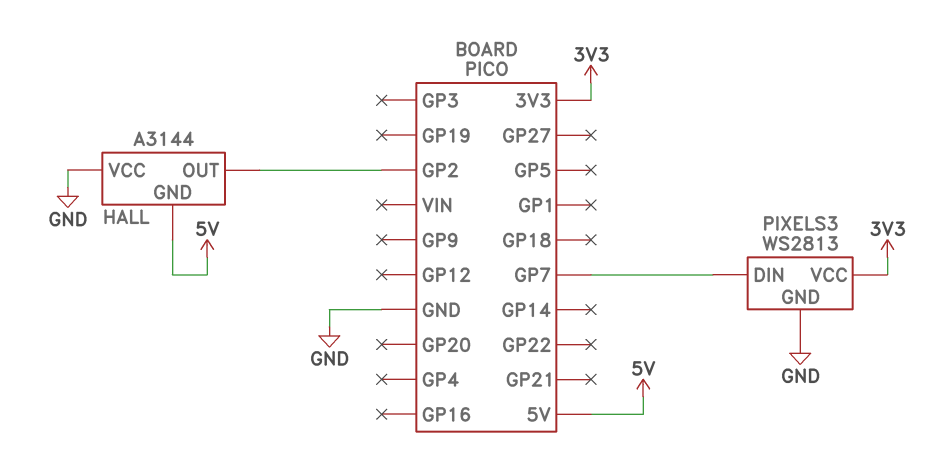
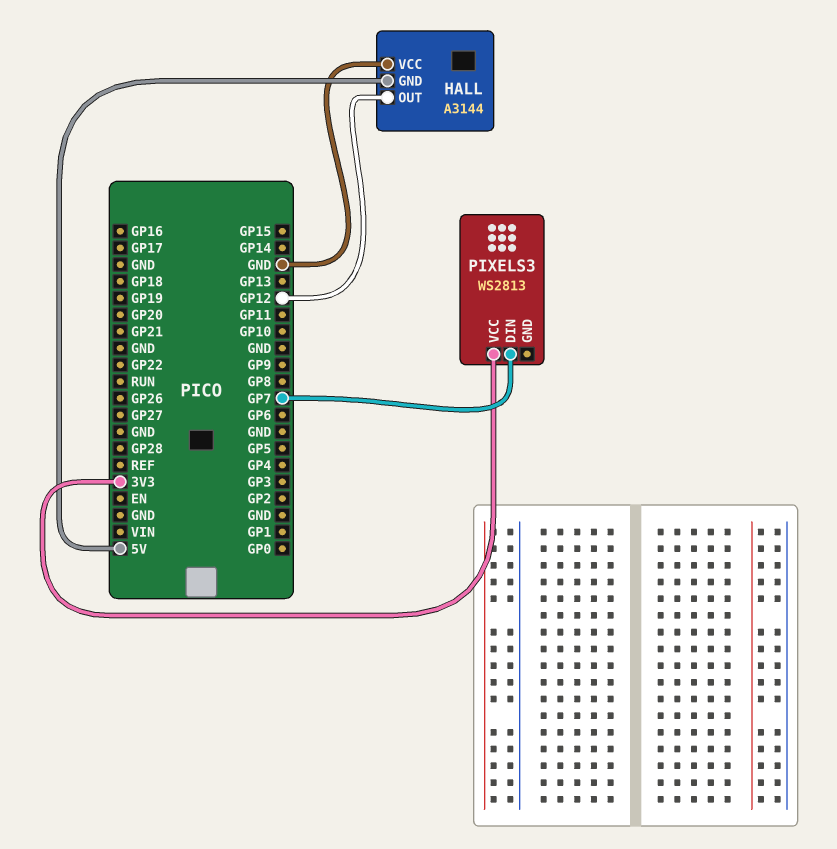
HALL pin OUT: GP2 -> GP12
PIXELS3 pin GND: GND -> none

